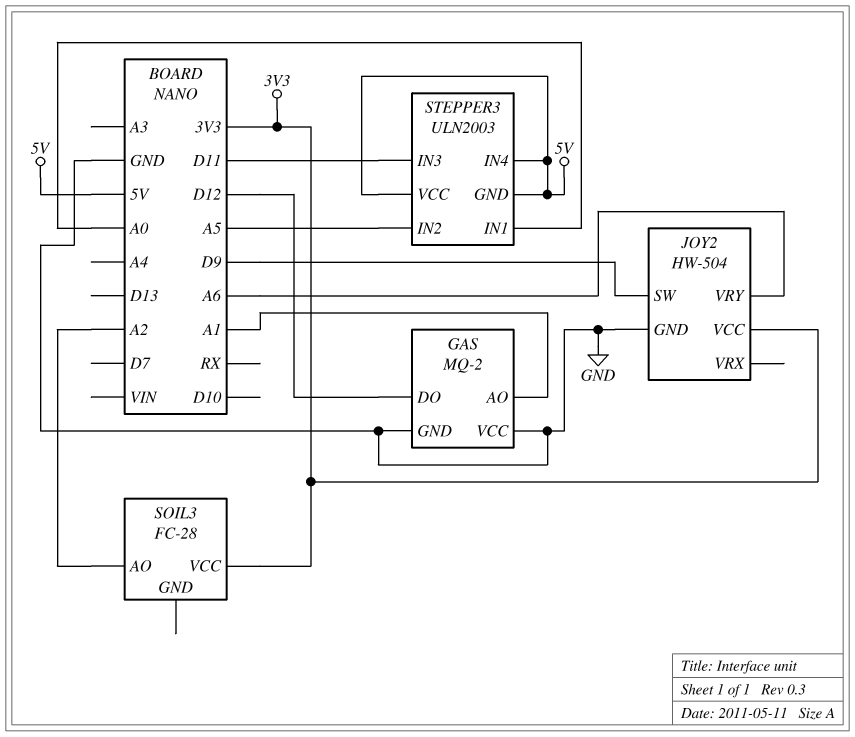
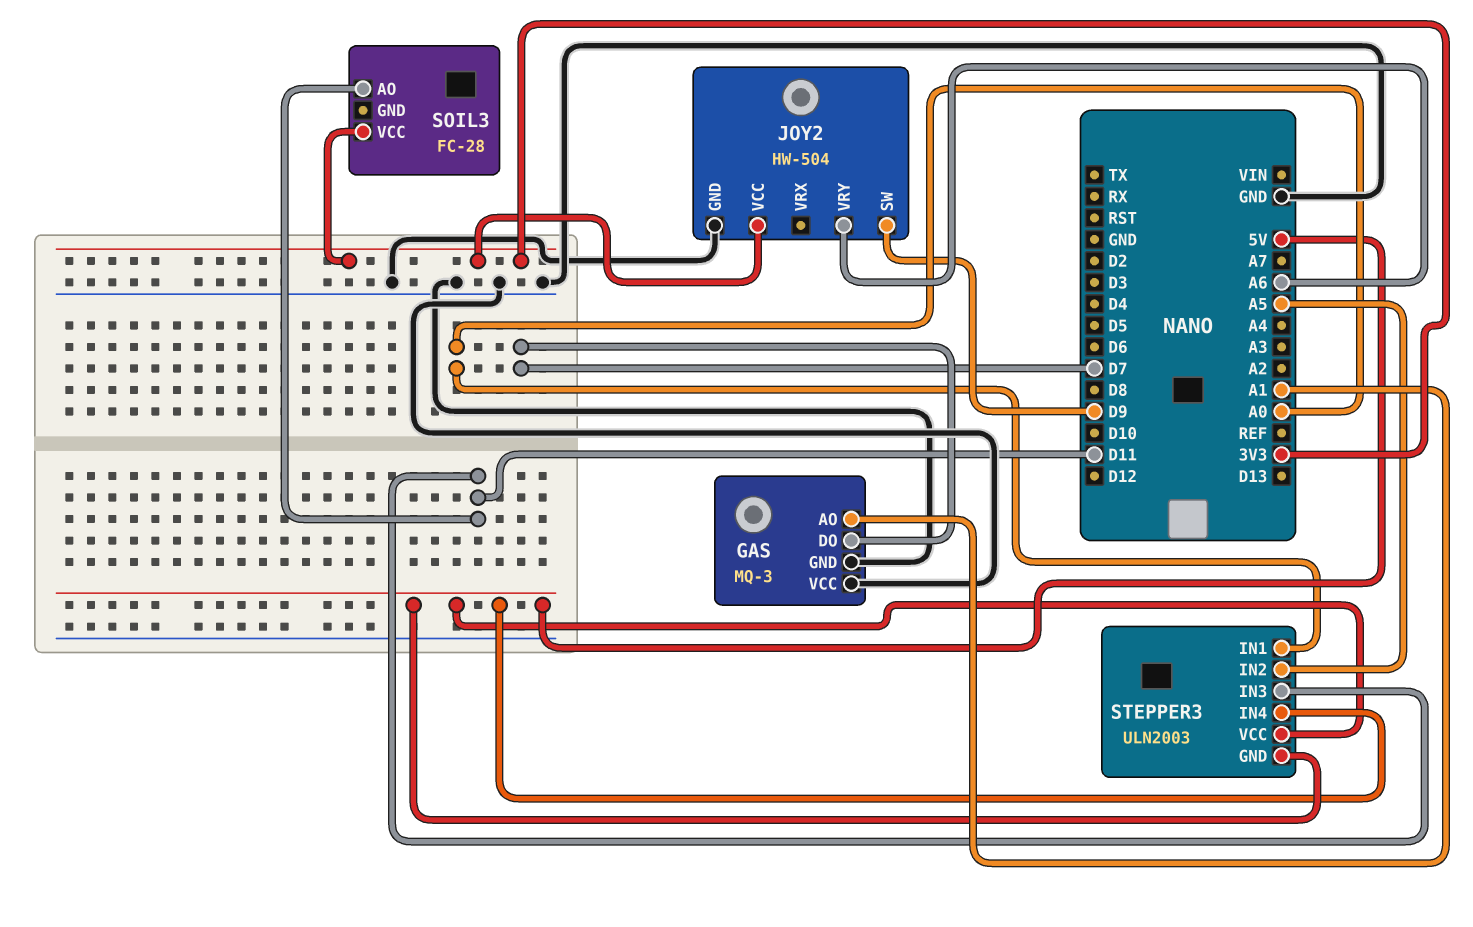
GAS: MQ-2 -> MQ-3
GAS pin DO: D12 -> D7
SOIL3 pin AO: A2 -> D11

